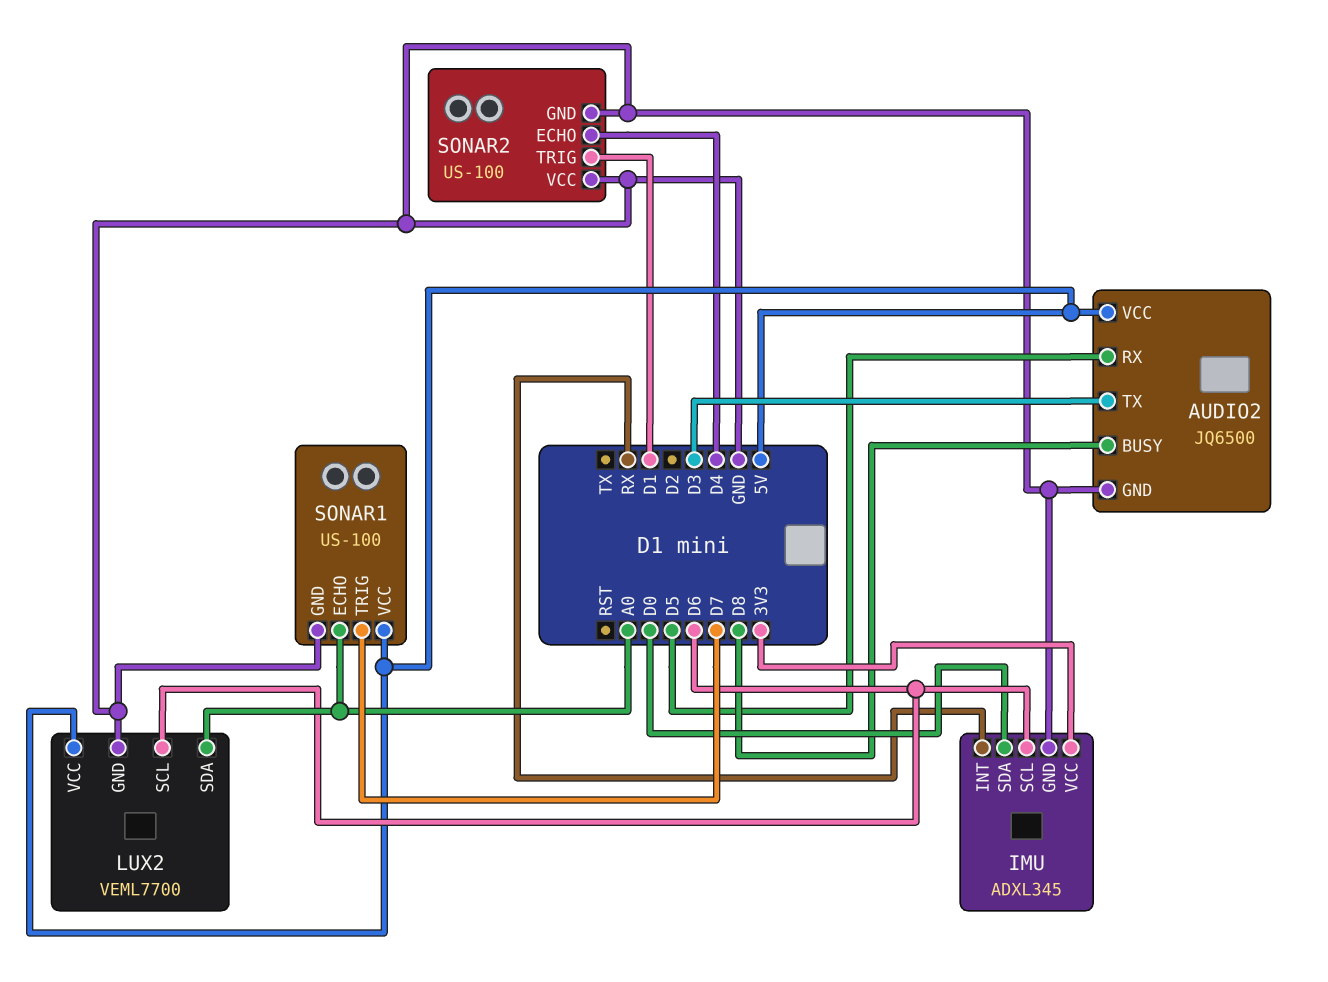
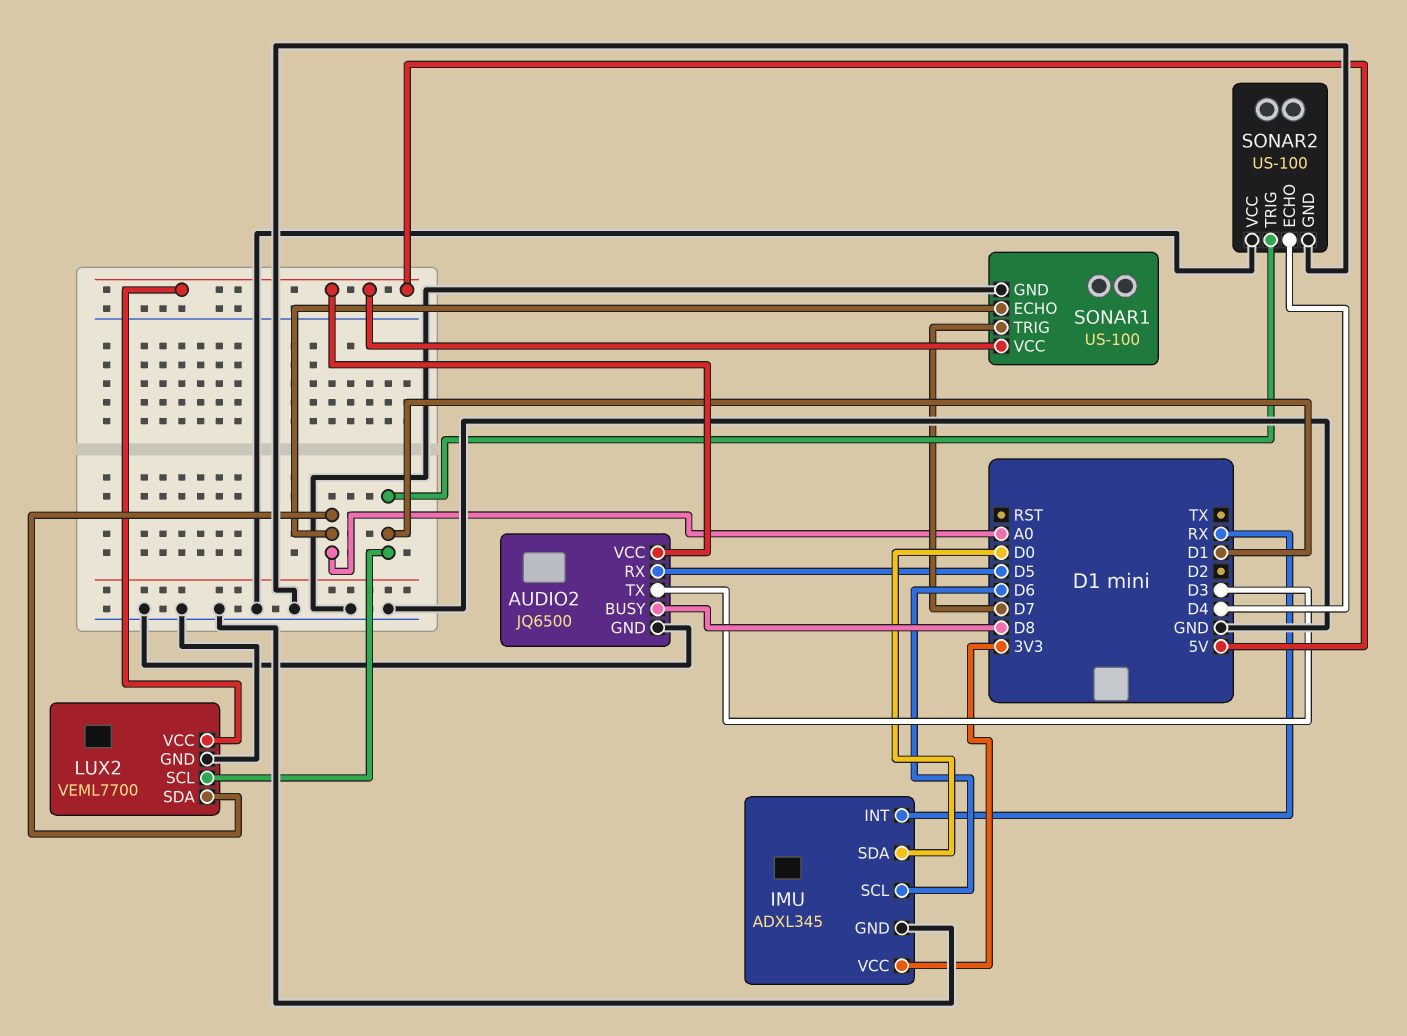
LUX2 pin SCL: D6 -> D1

